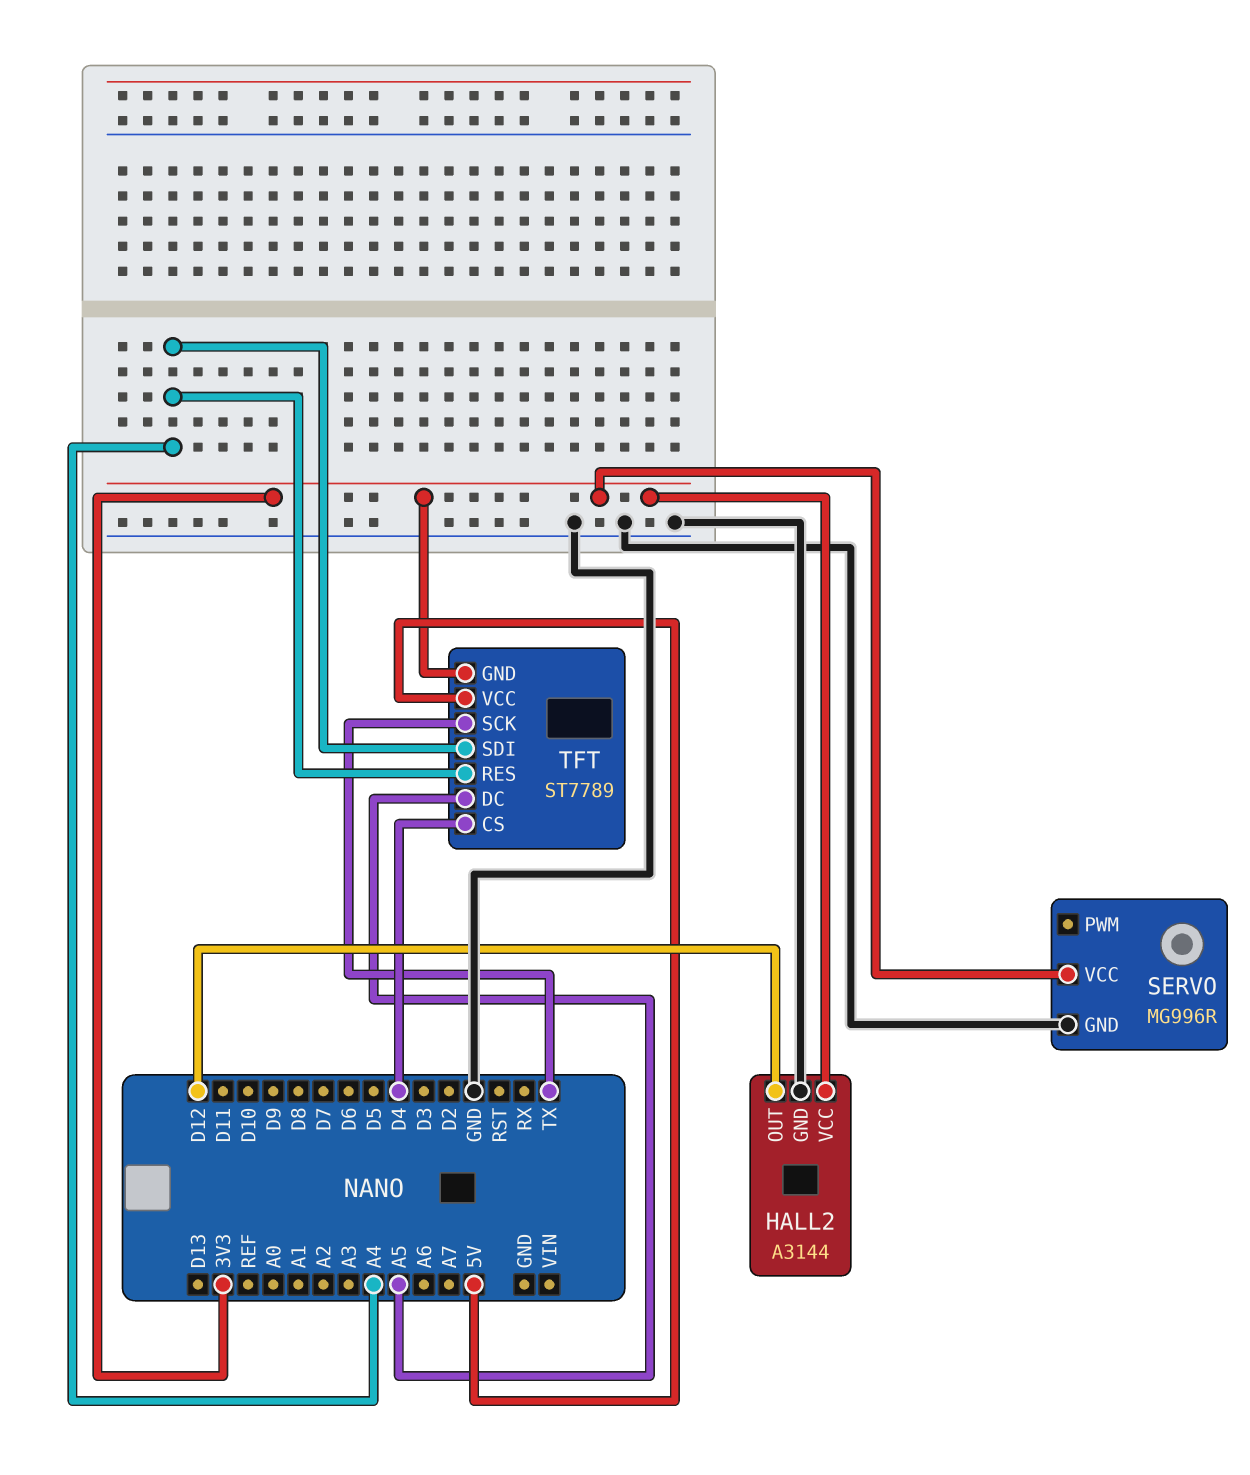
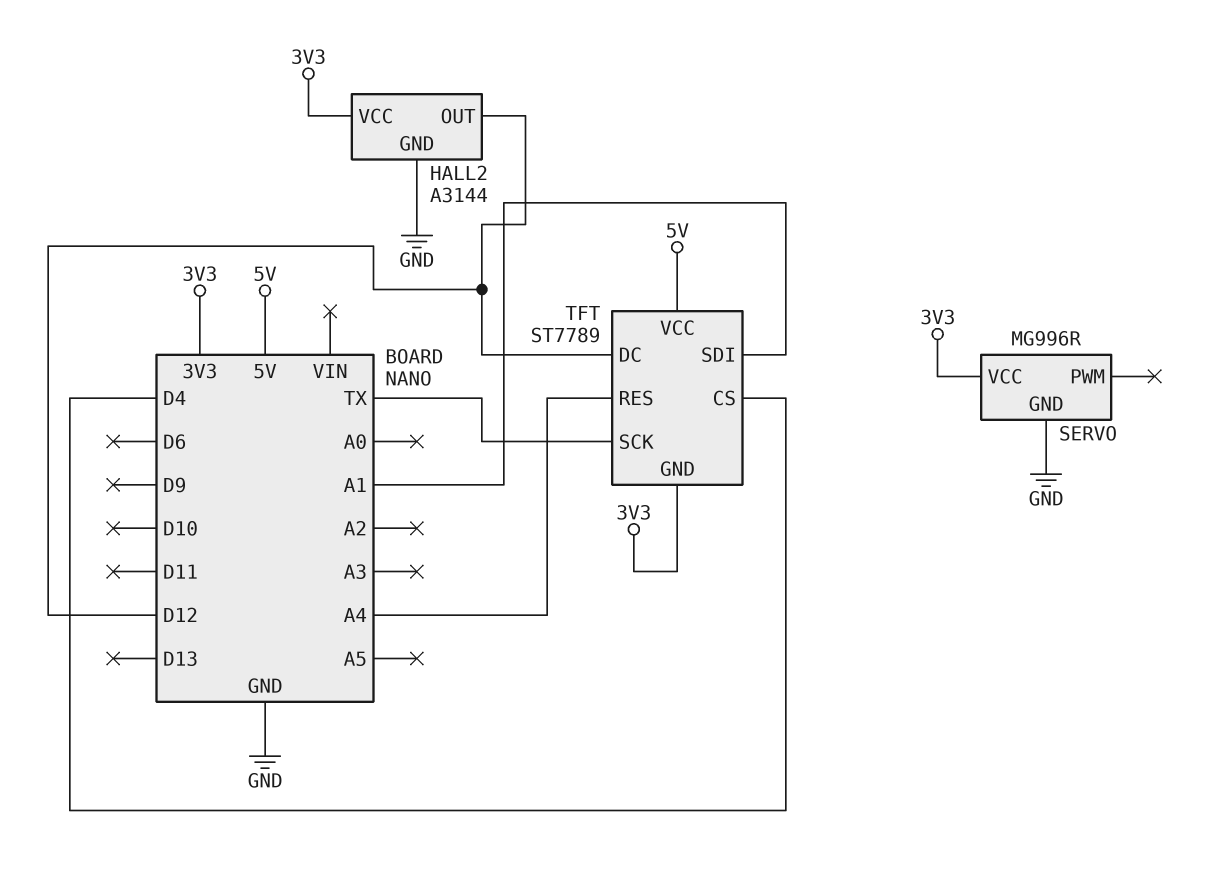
TFT pin DC: A5 -> D12
TFT pin SDI: A4 -> A1

